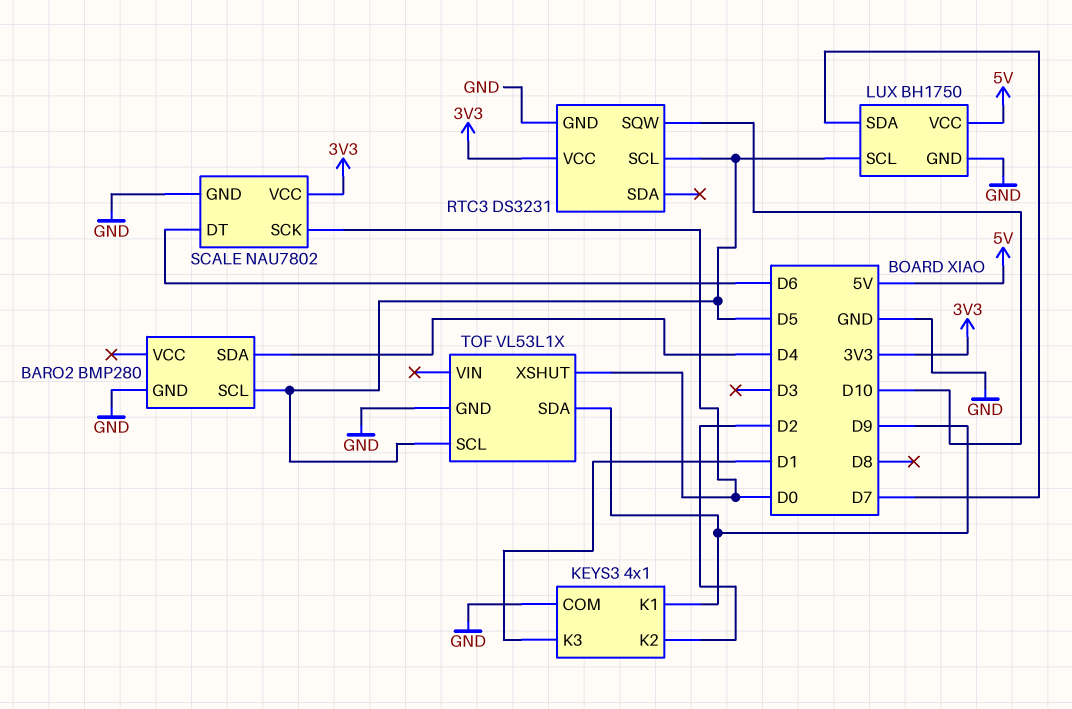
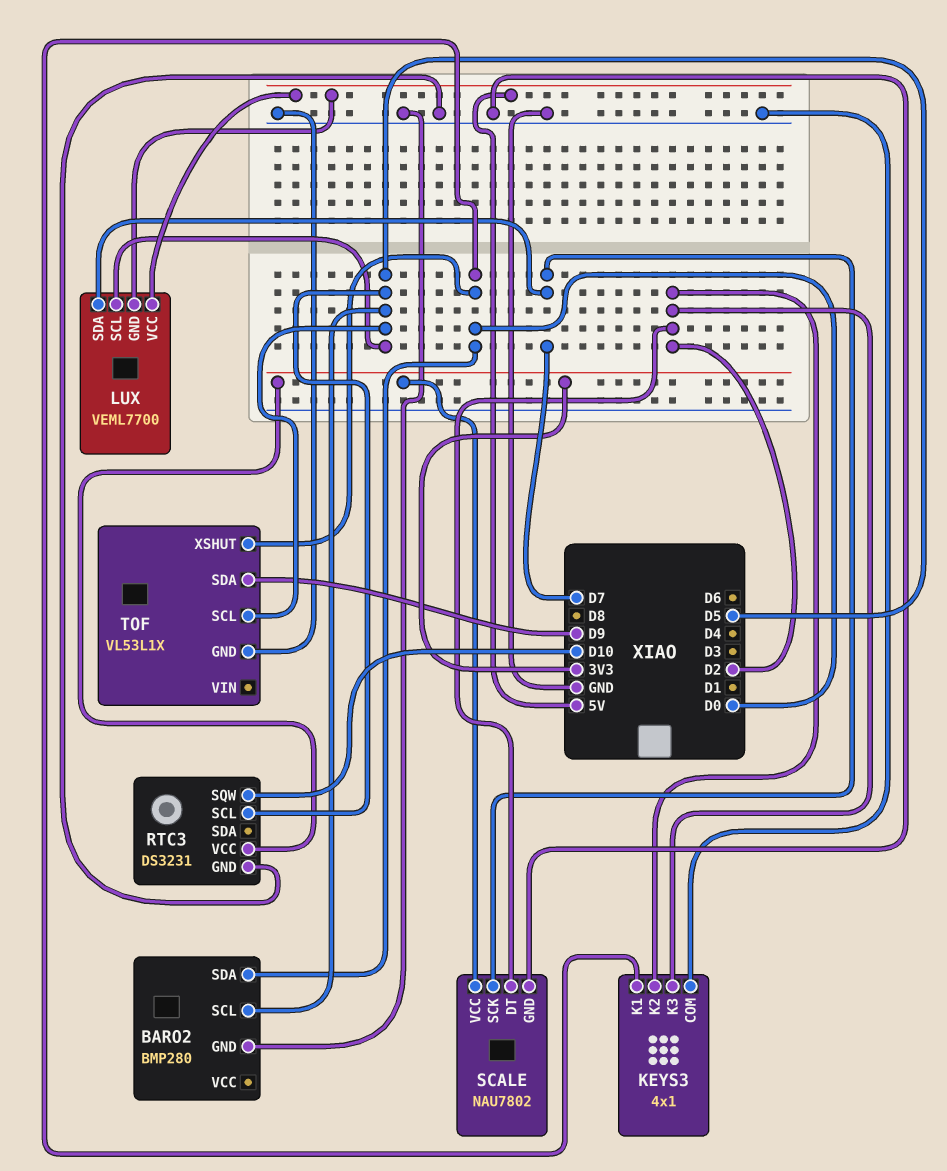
BARO2 pin SDA: D4 -> D0
KEYS3 pin K1: D9 -> D0
KEYS3 pin K3: D1 -> D2
LUX: BH1750 -> VEML7700
LUX pin GND: GND -> 5V
SCALE pin DT: D6 -> D2
SCALE pin SCK: D0 -> D7

